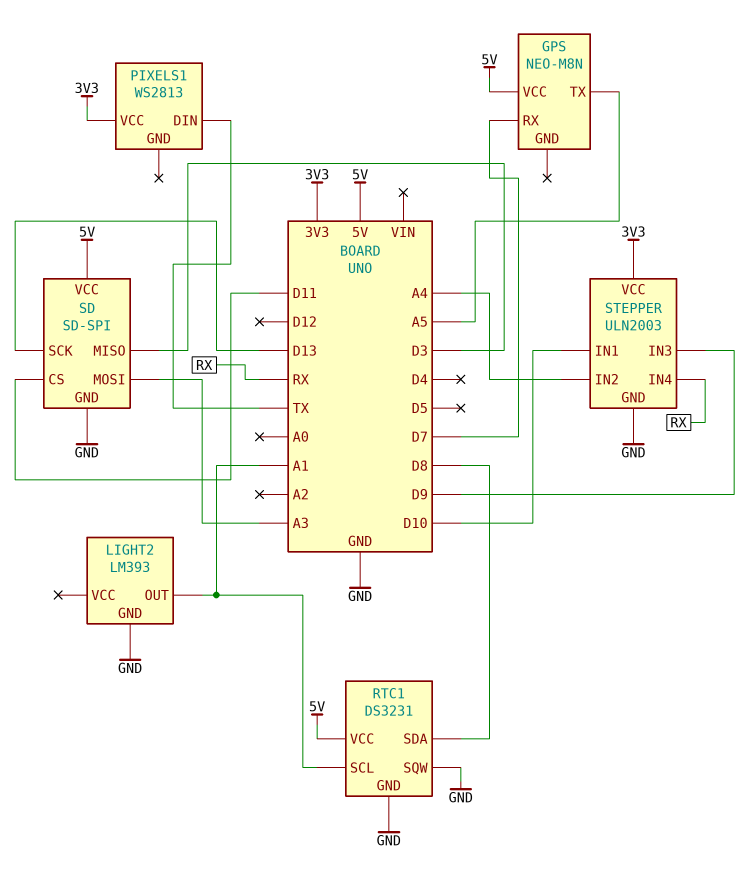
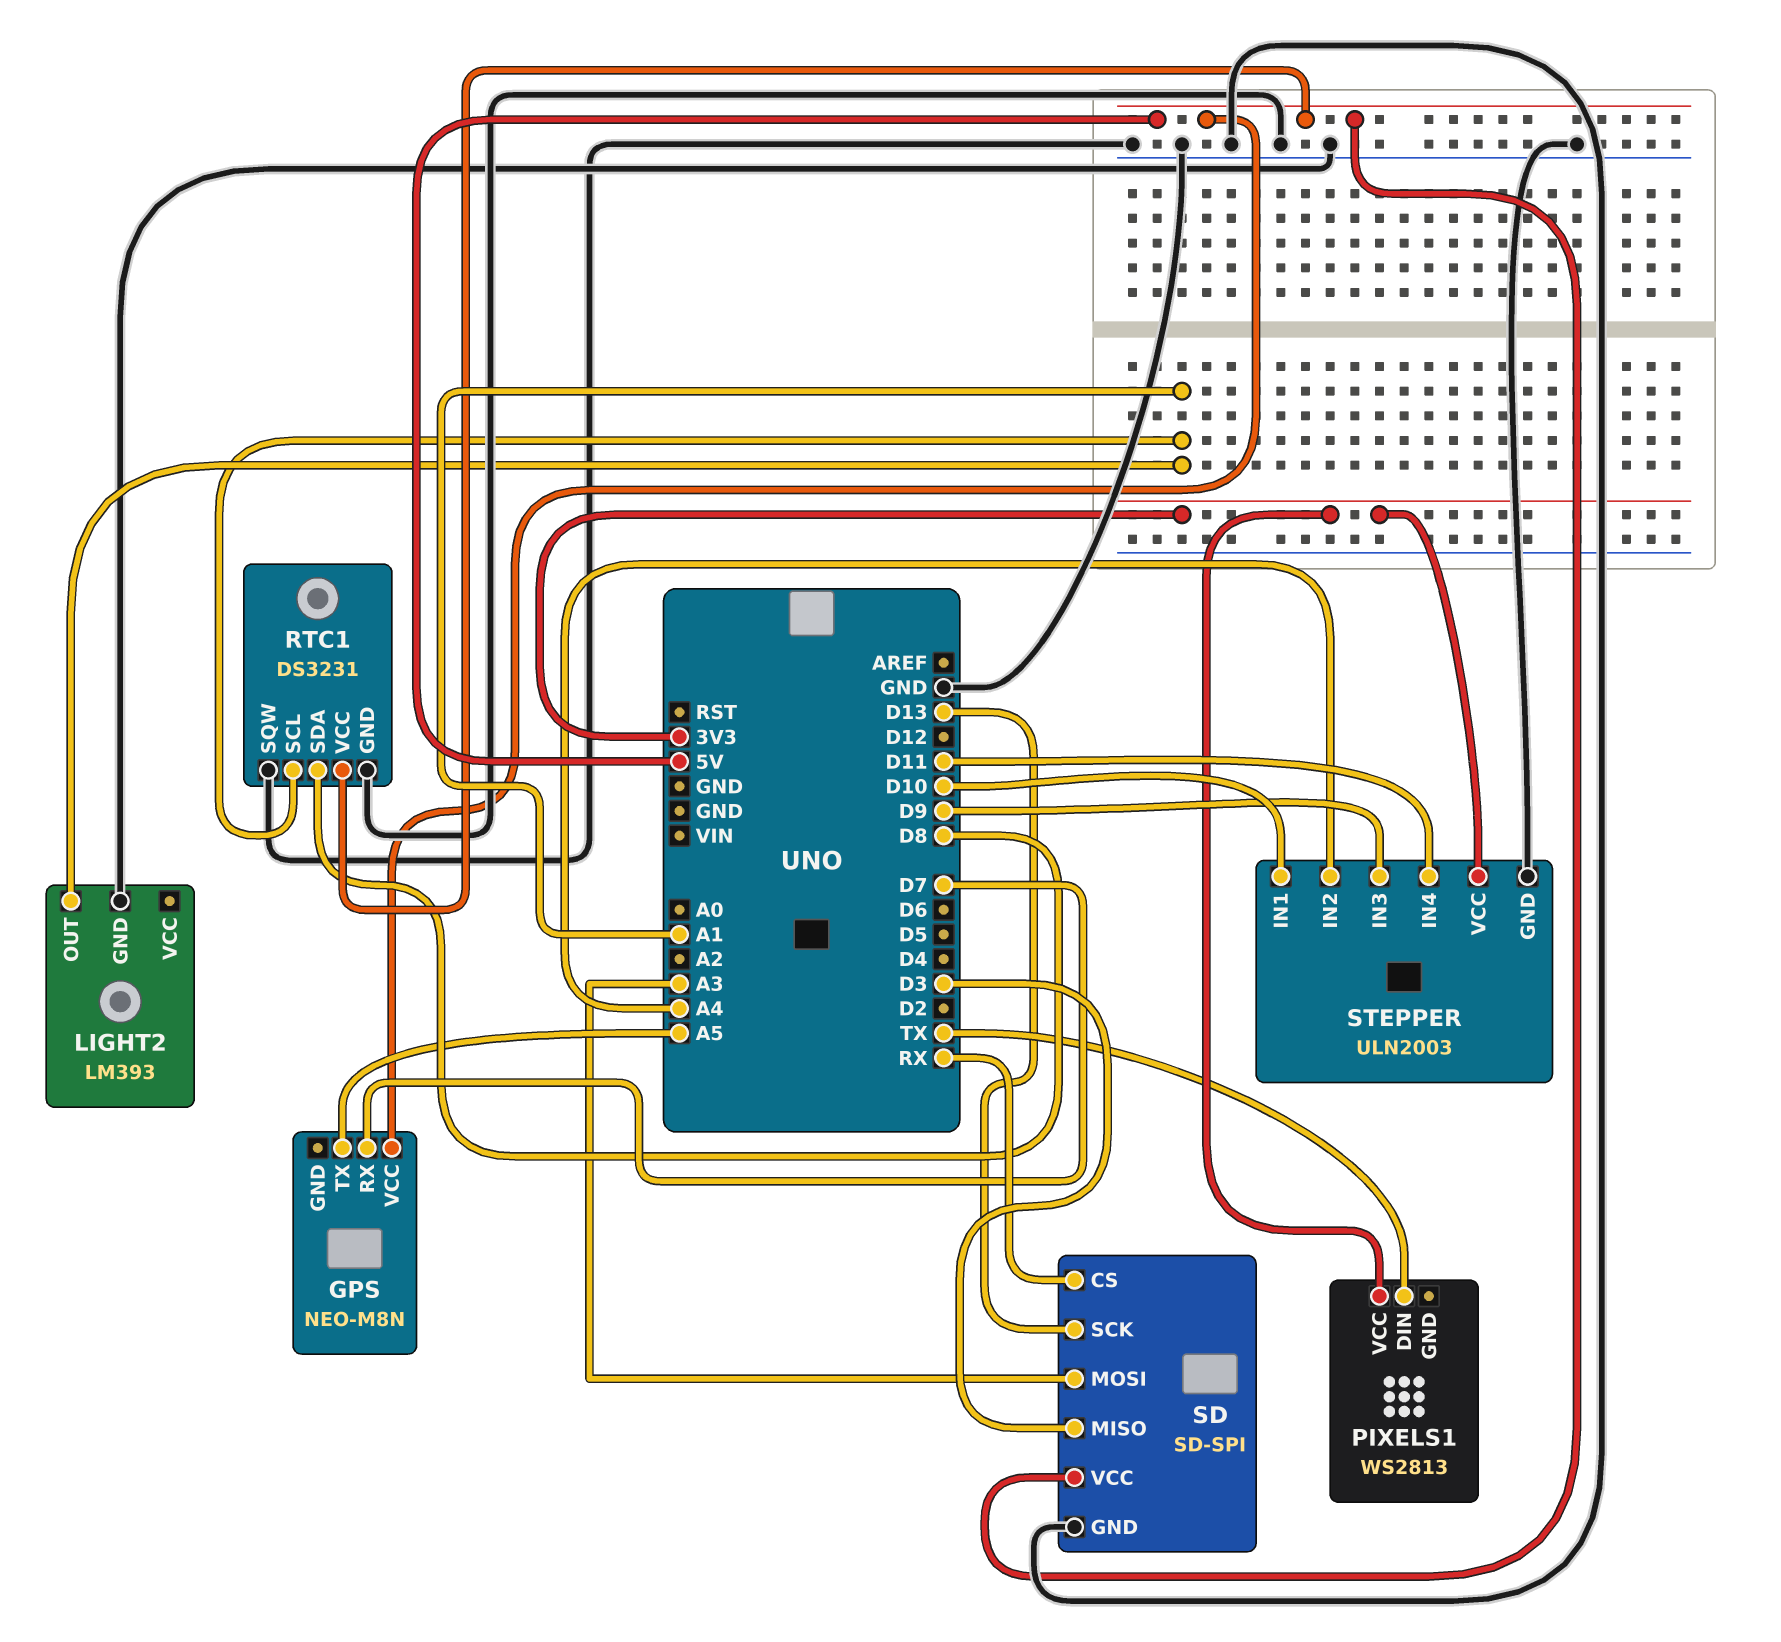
SD pin CS: D11 -> RX
STEPPER pin IN4: RX -> D11

